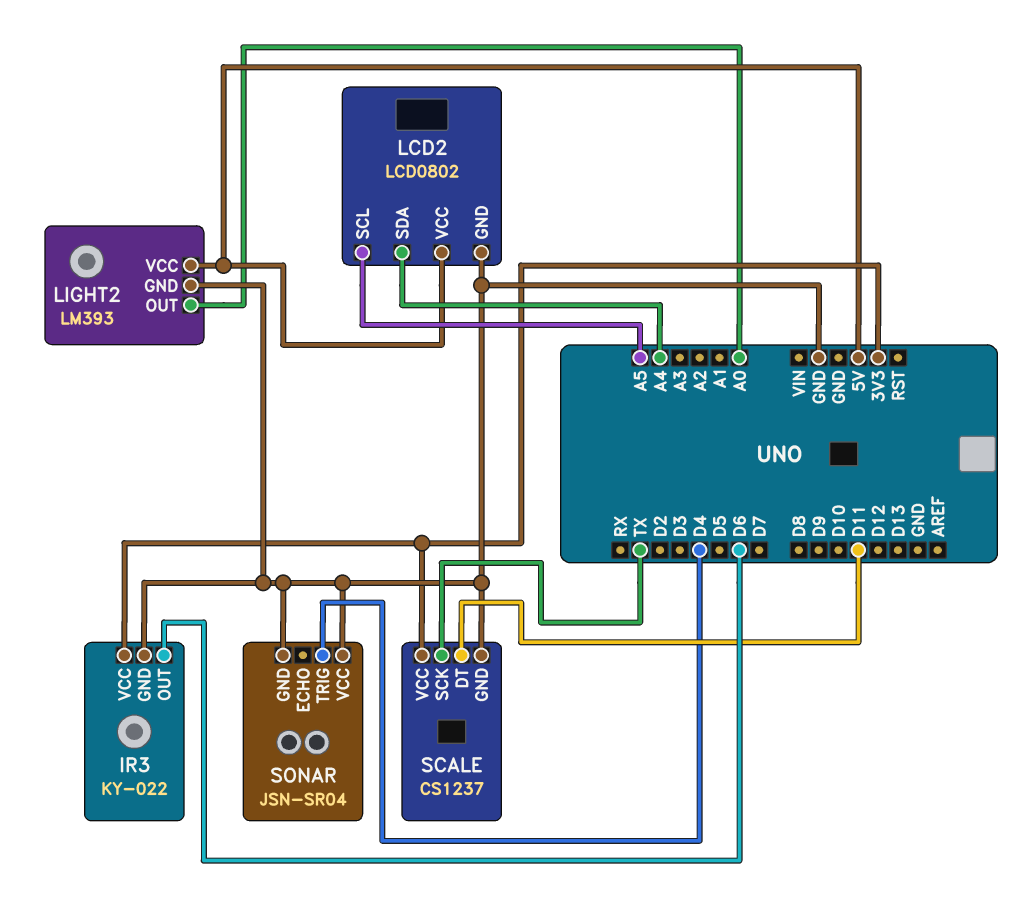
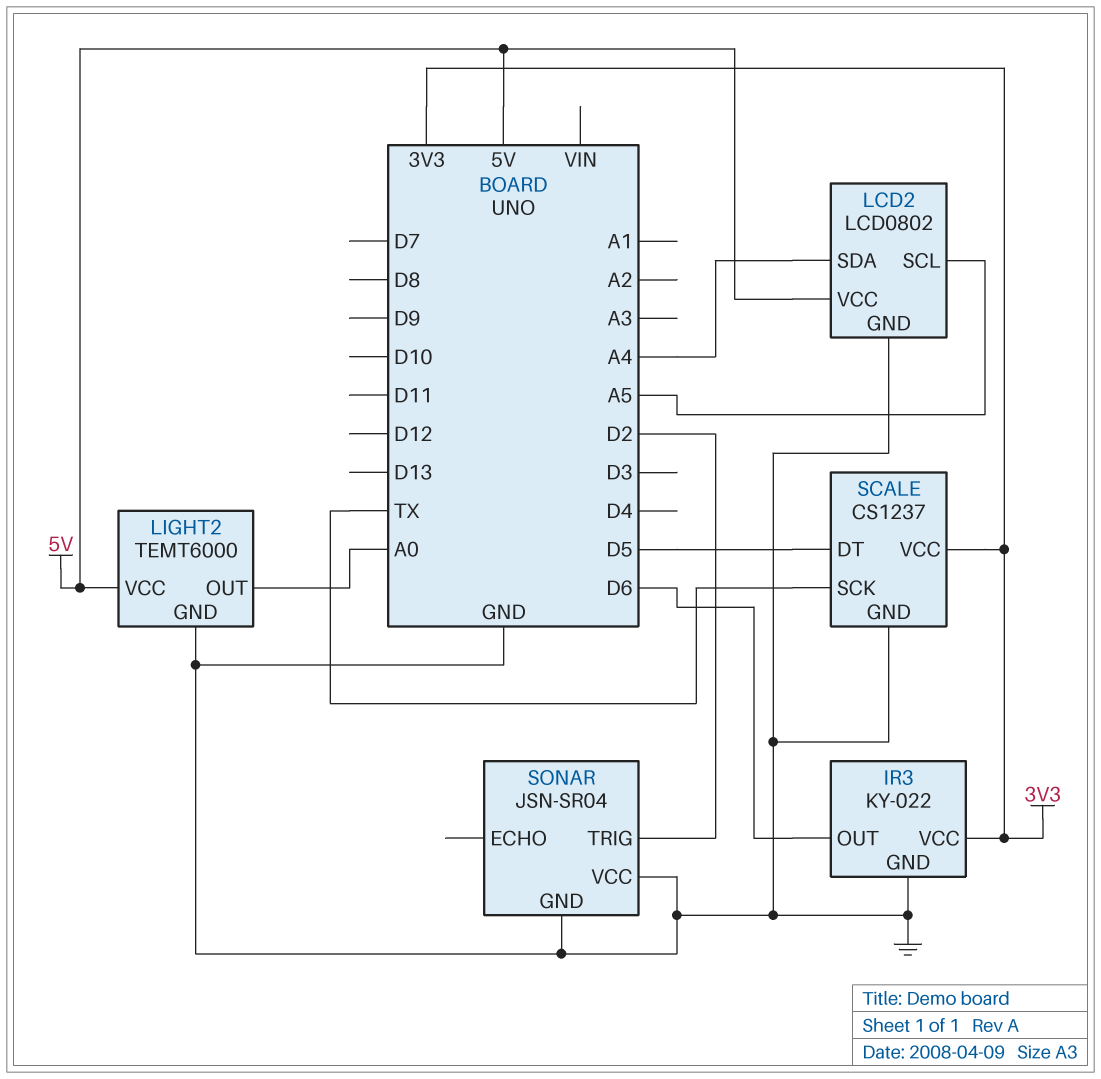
LIGHT2: LM393 -> TEMT6000
SCALE pin DT: D11 -> D5
SONAR pin TRIG: D4 -> D2

